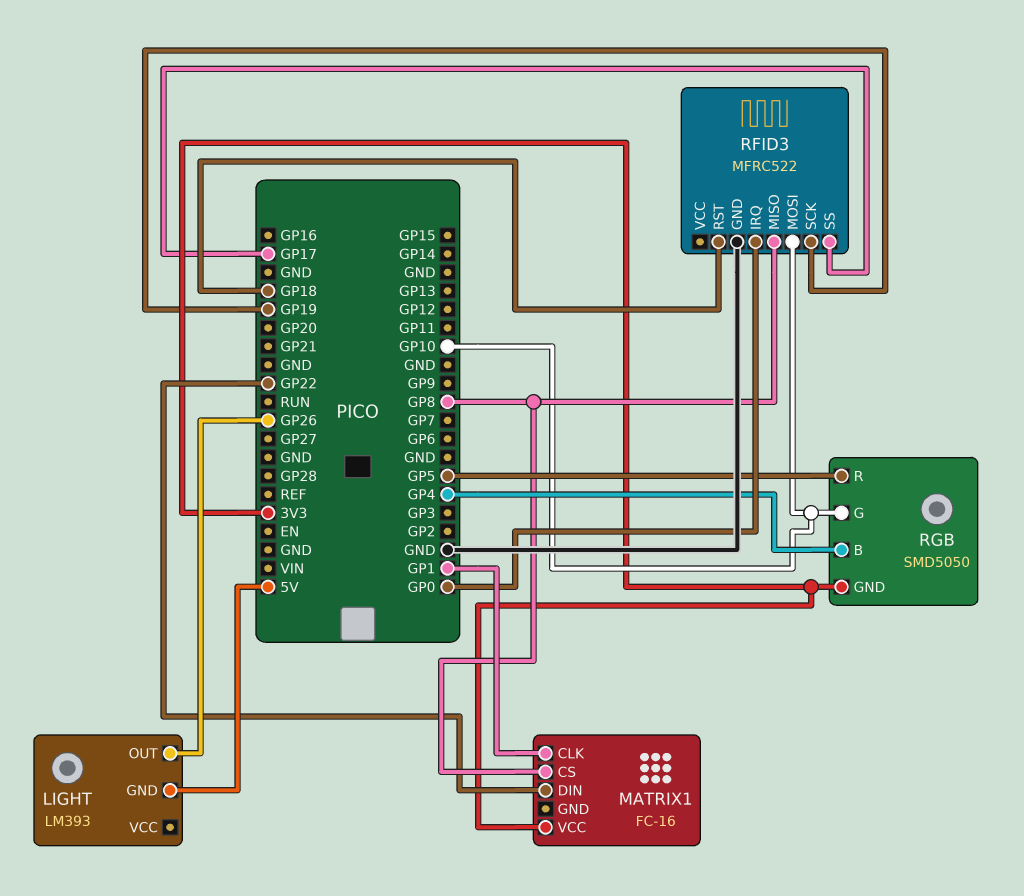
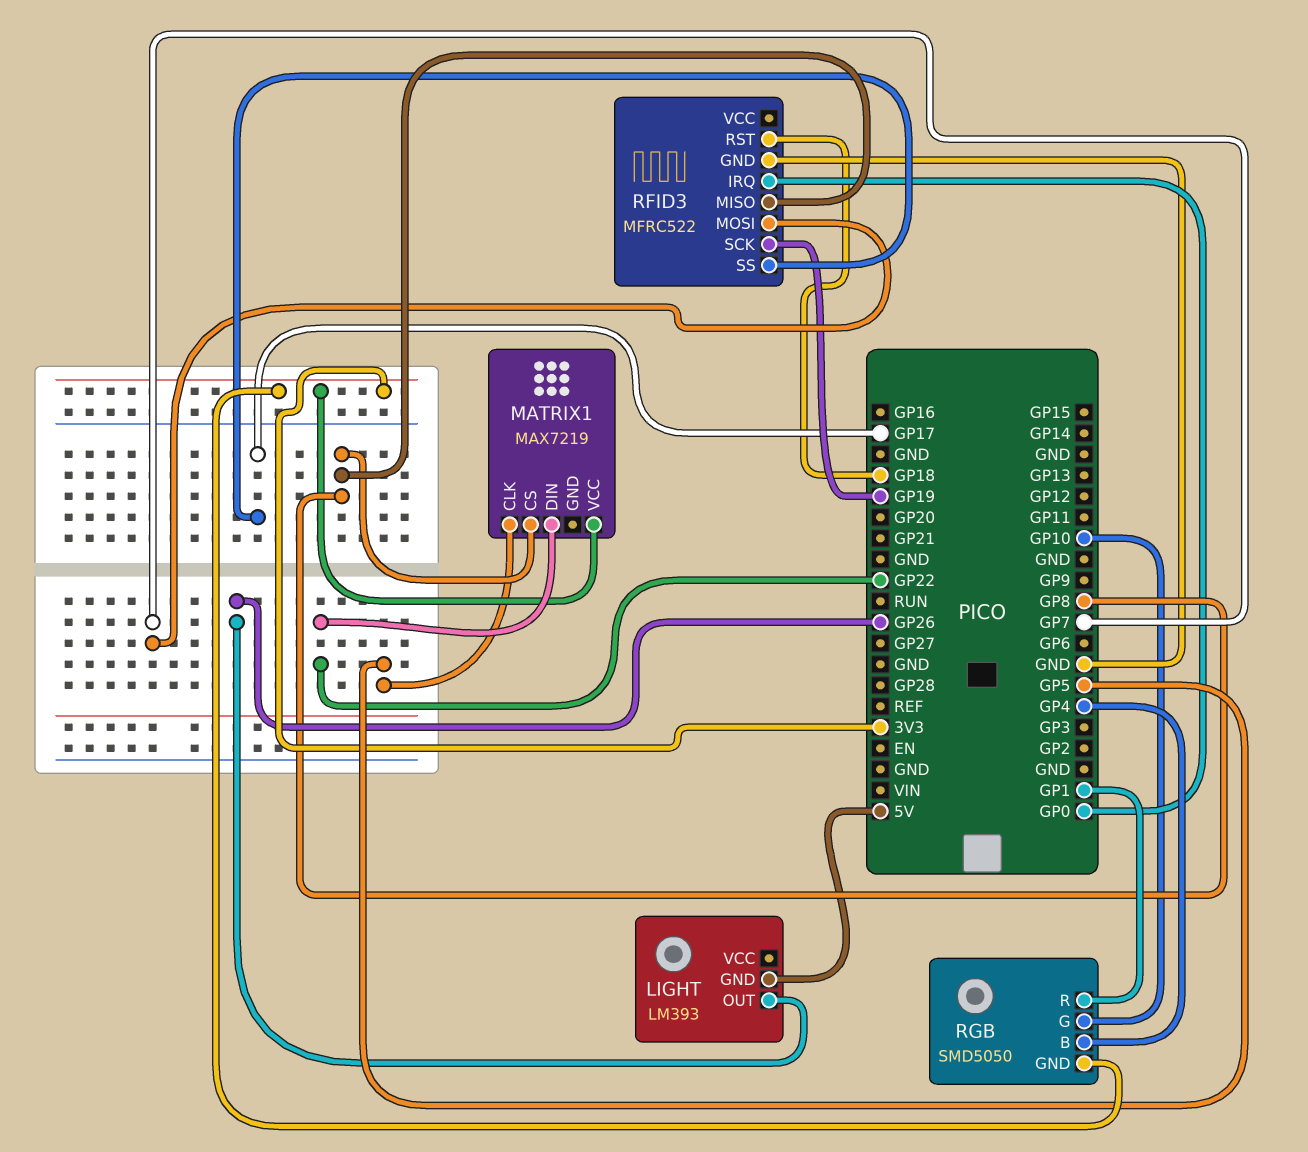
MATRIX1: FC-16 -> MAX7219
MATRIX1 pin CLK: GP1 -> GP5
RFID3 pin MOSI: GP10 -> GP7
RGB pin R: GP5 -> GP1

